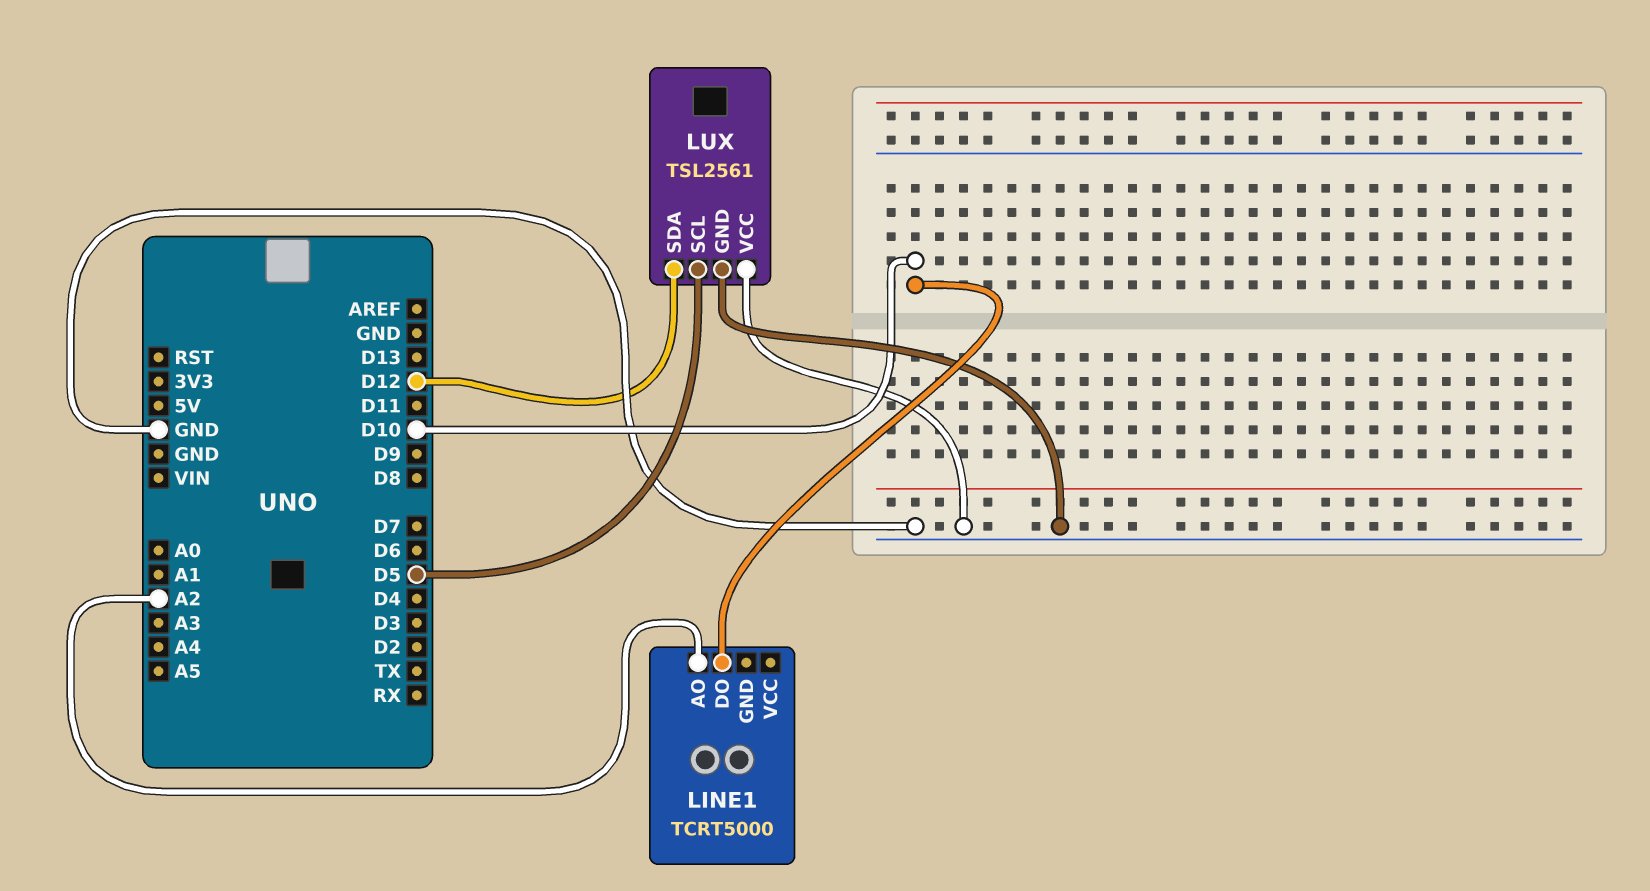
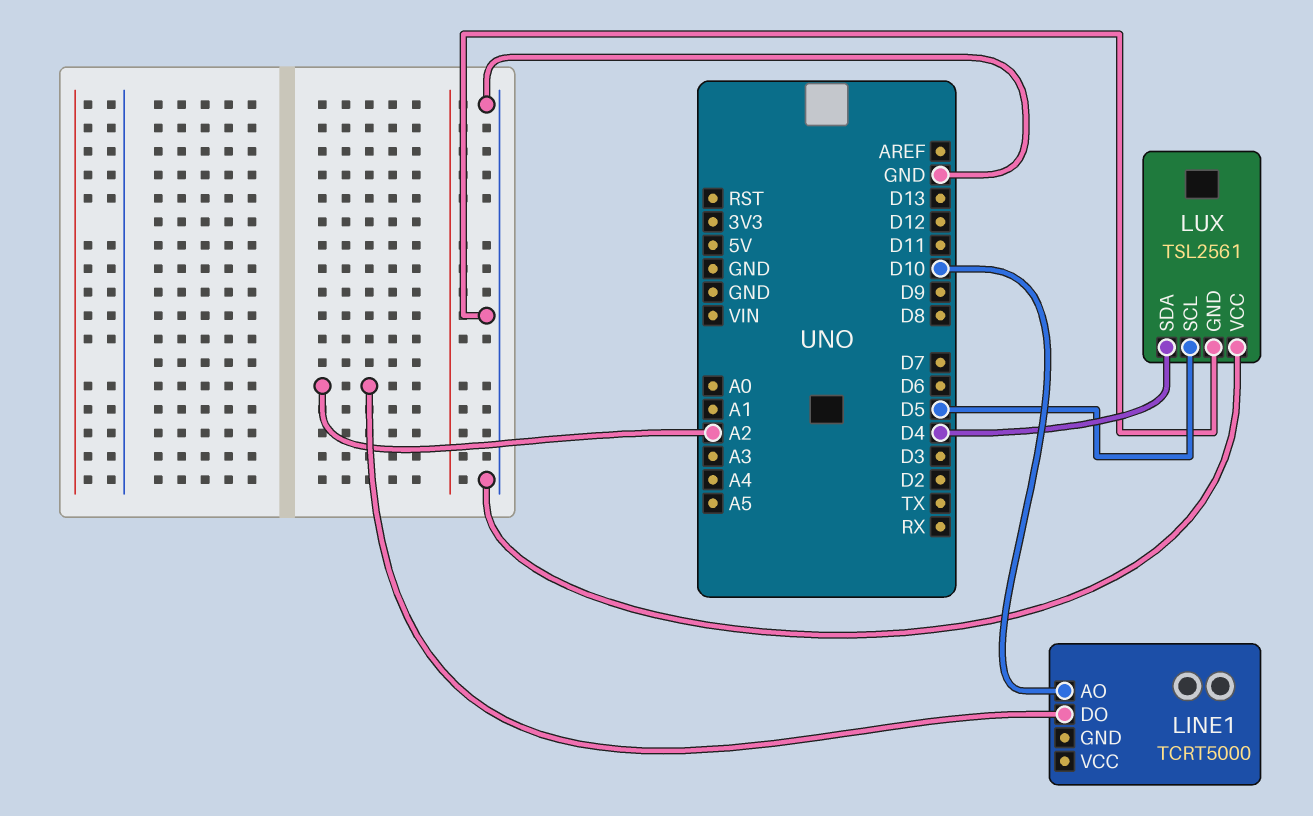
LINE1 pin AO: A2 -> D10
LINE1 pin DO: D10 -> A2
LUX pin SDA: D12 -> D4

